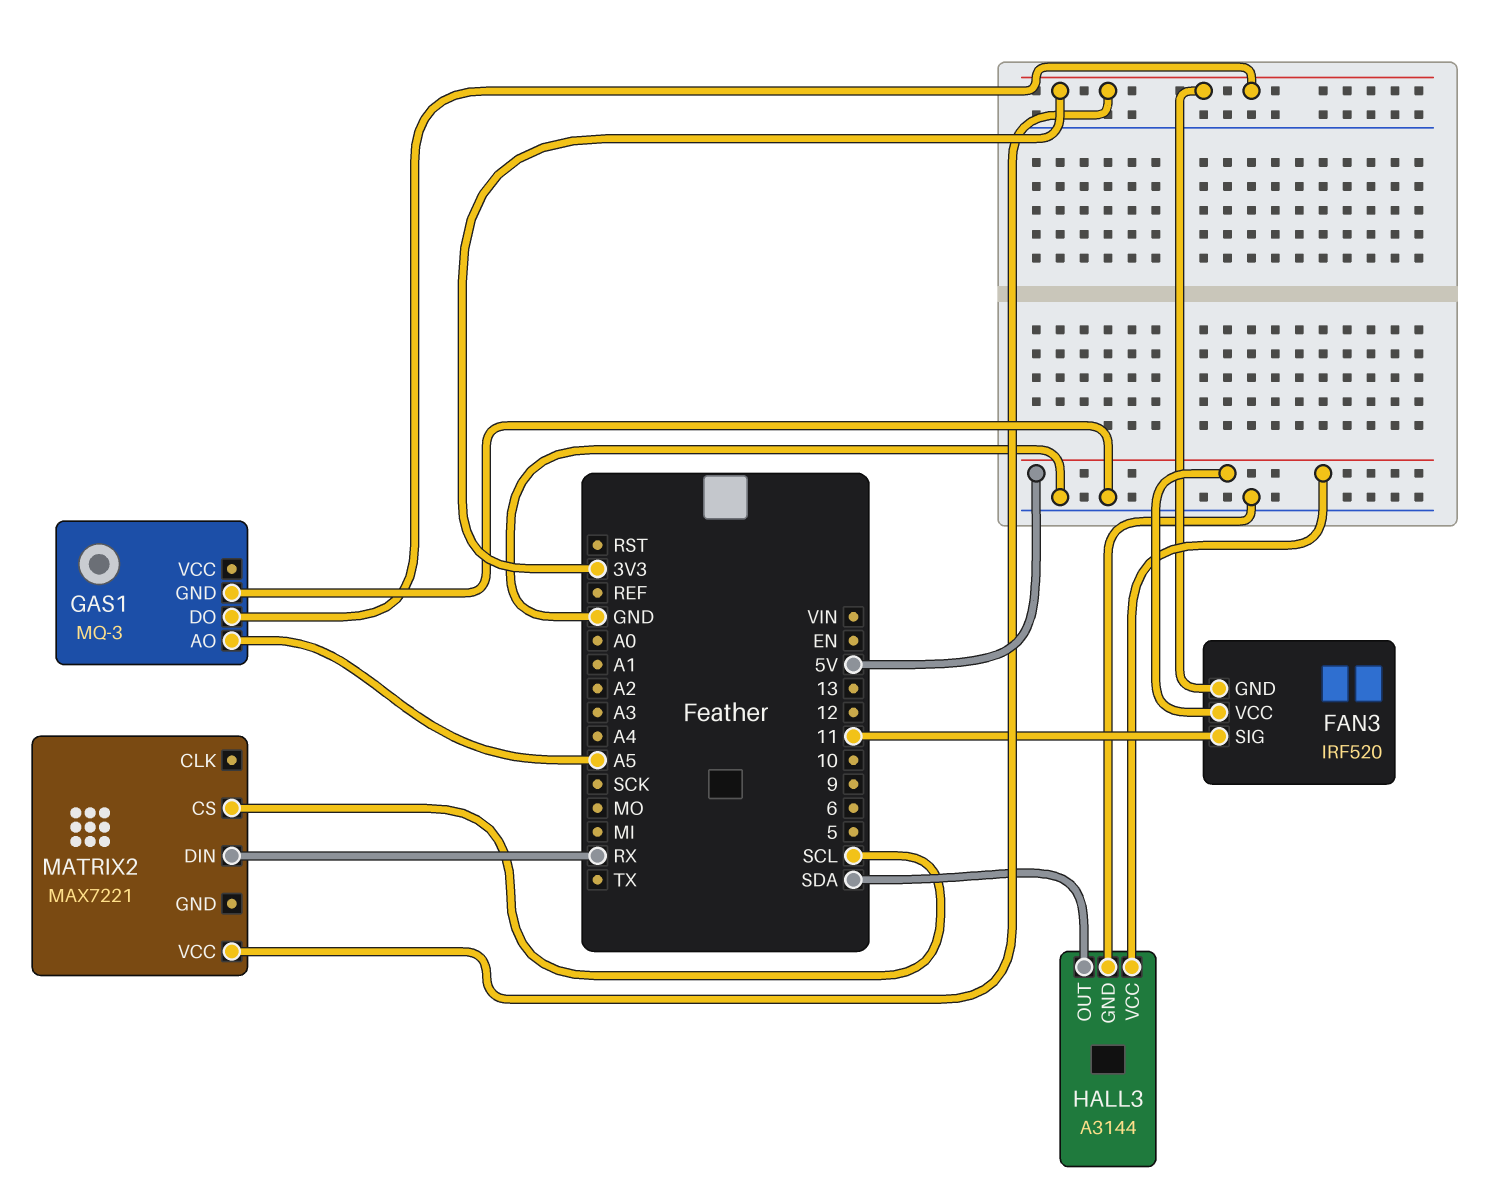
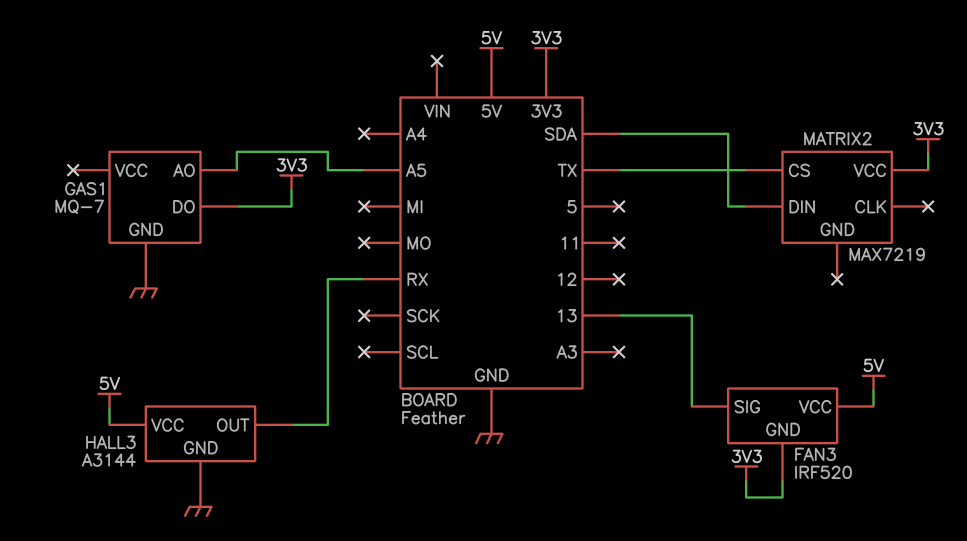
FAN3 pin SIG: 11 -> 13
GAS1: MQ-3 -> MQ-7
HALL3 pin OUT: SDA -> RX
MATRIX2: MAX7221 -> MAX7219
MATRIX2 pin CS: SCL -> TX
MATRIX2 pin DIN: RX -> SDA

